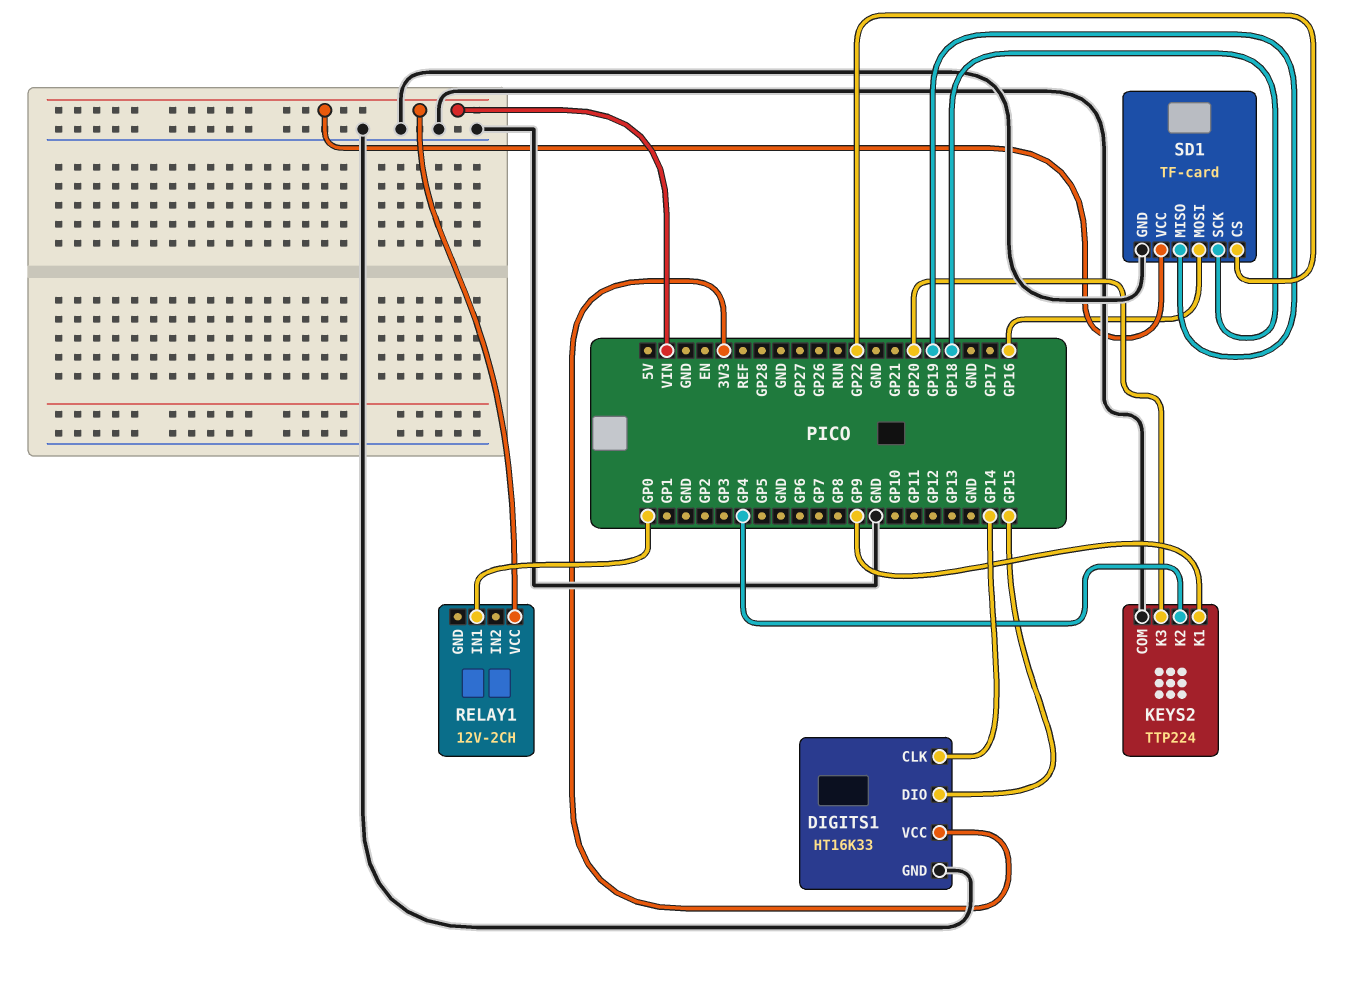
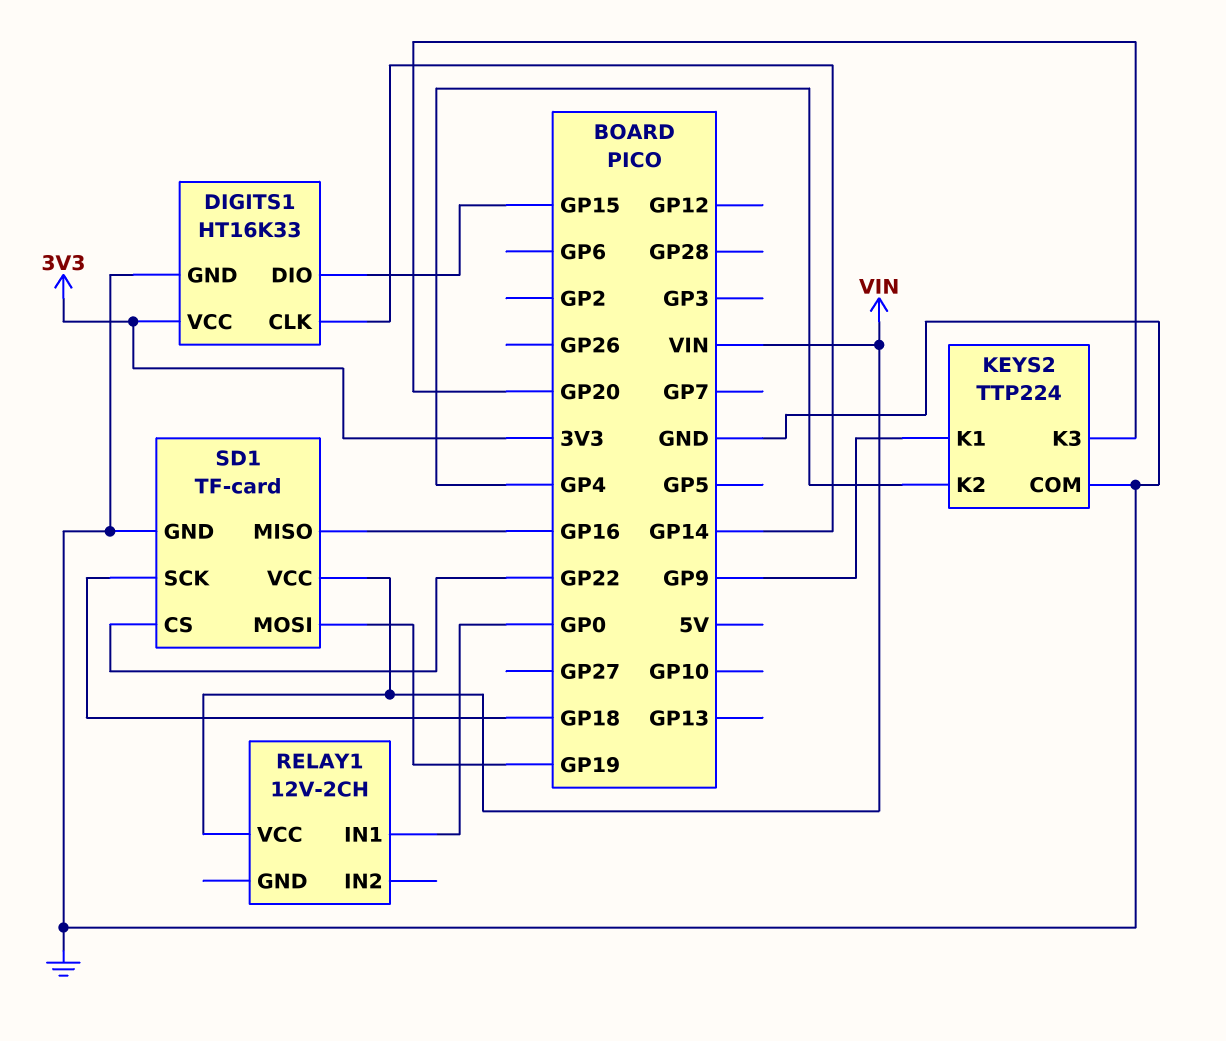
SD1 pin MISO: GP19 -> GP16
SD1 pin MOSI: GP16 -> GP19

